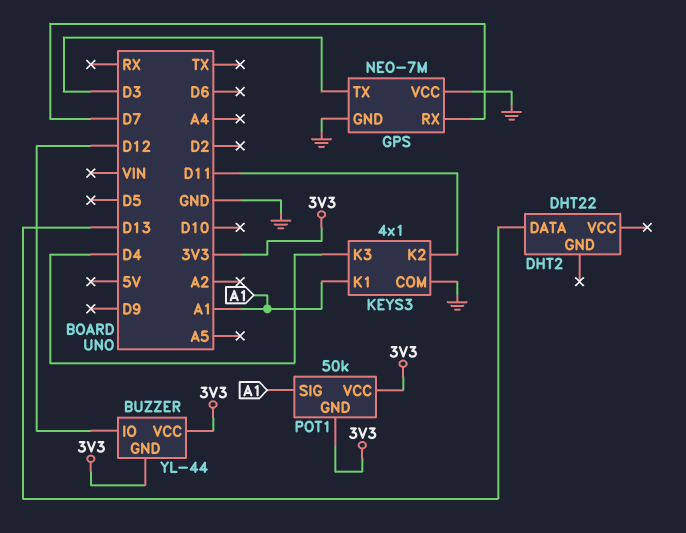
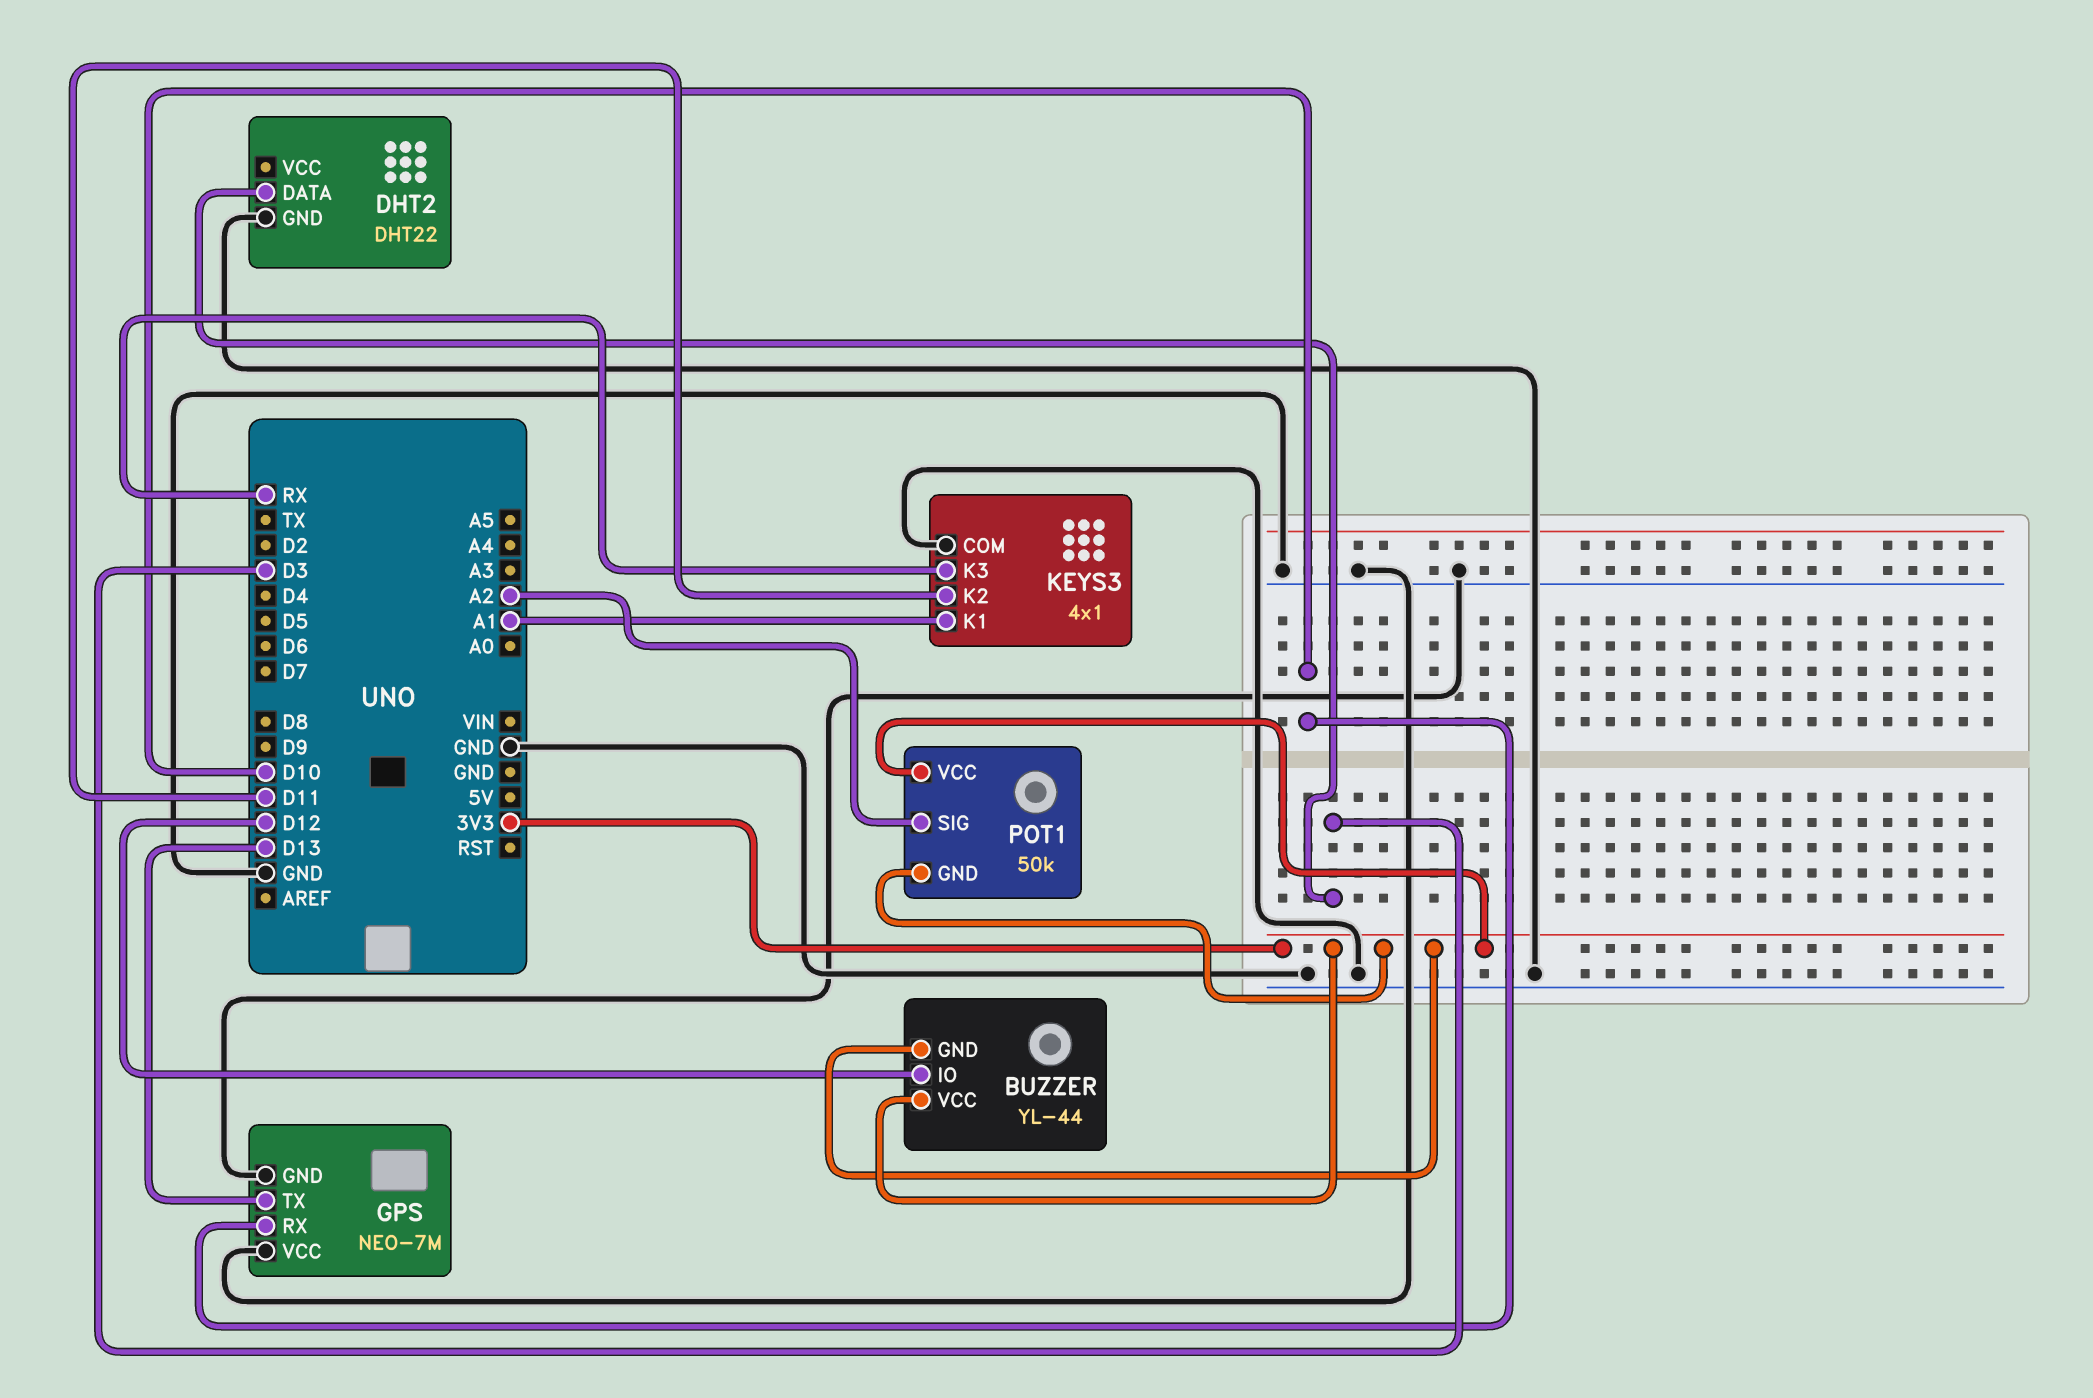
DHT2 pin DATA: D13 -> D3
DHT2 pin GND: none -> GND
GPS pin RX: D7 -> D10
GPS pin TX: D3 -> D13
KEYS3 pin K3: D4 -> RX
POT1 pin SIG: A1 -> A2

